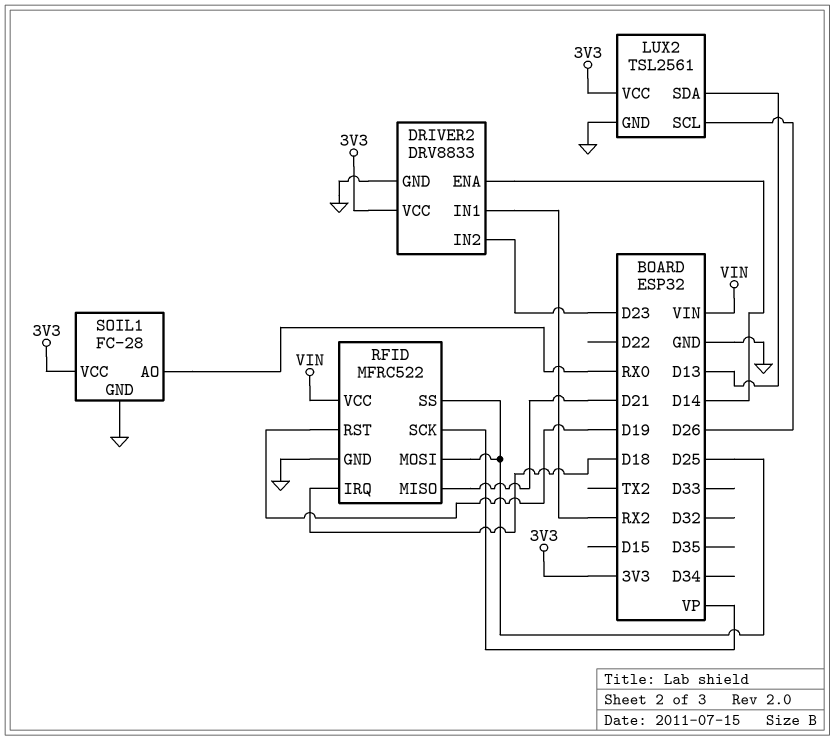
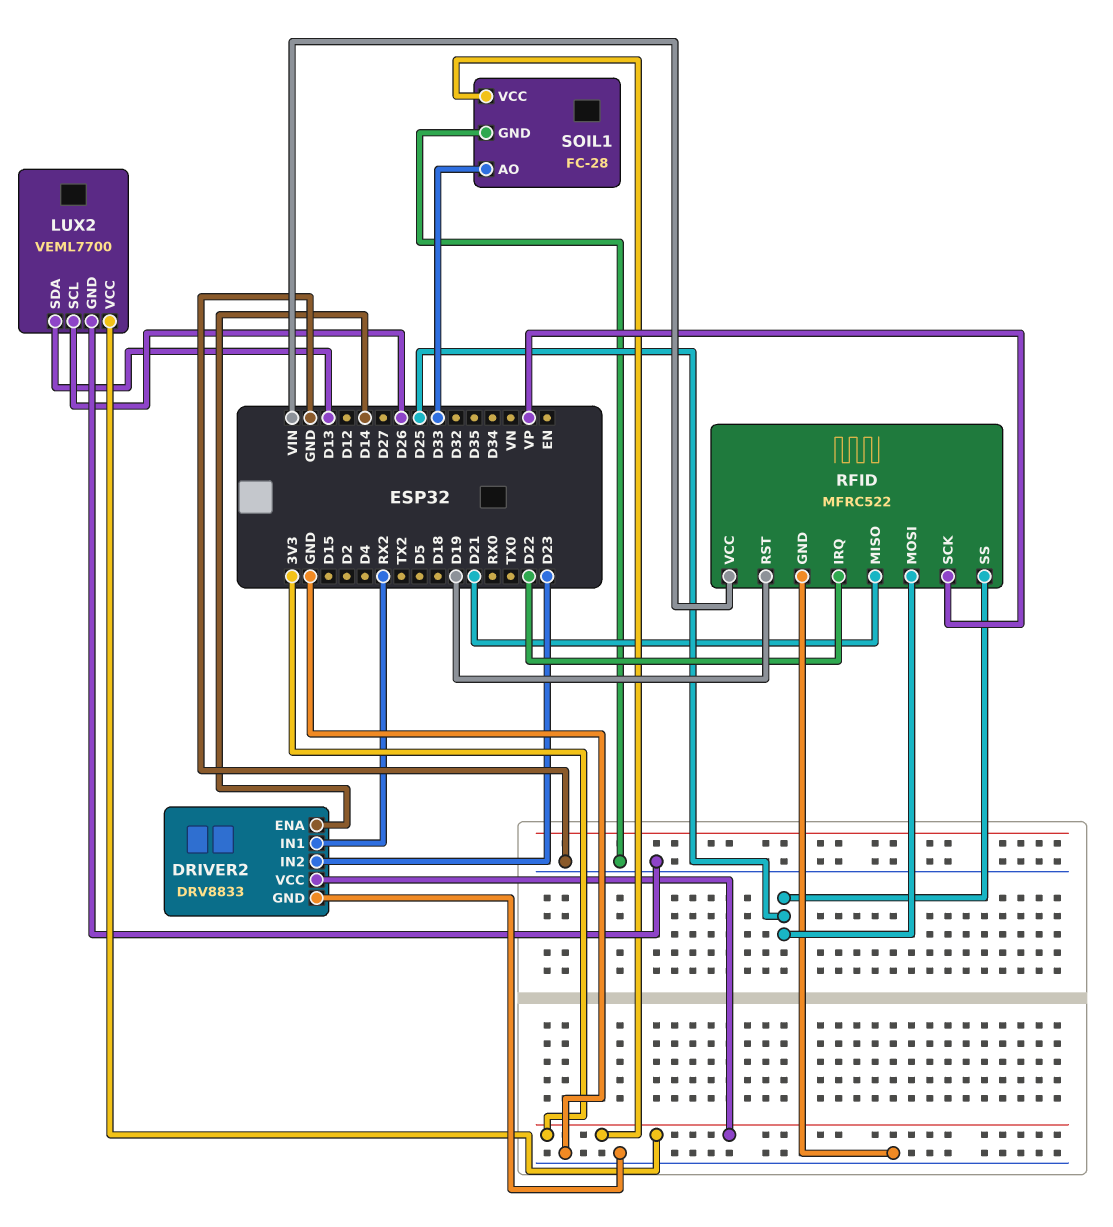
LUX2: TSL2561 -> VEML7700
RFID pin IRQ: D18 -> D22
SOIL1 pin AO: RX0 -> D33

